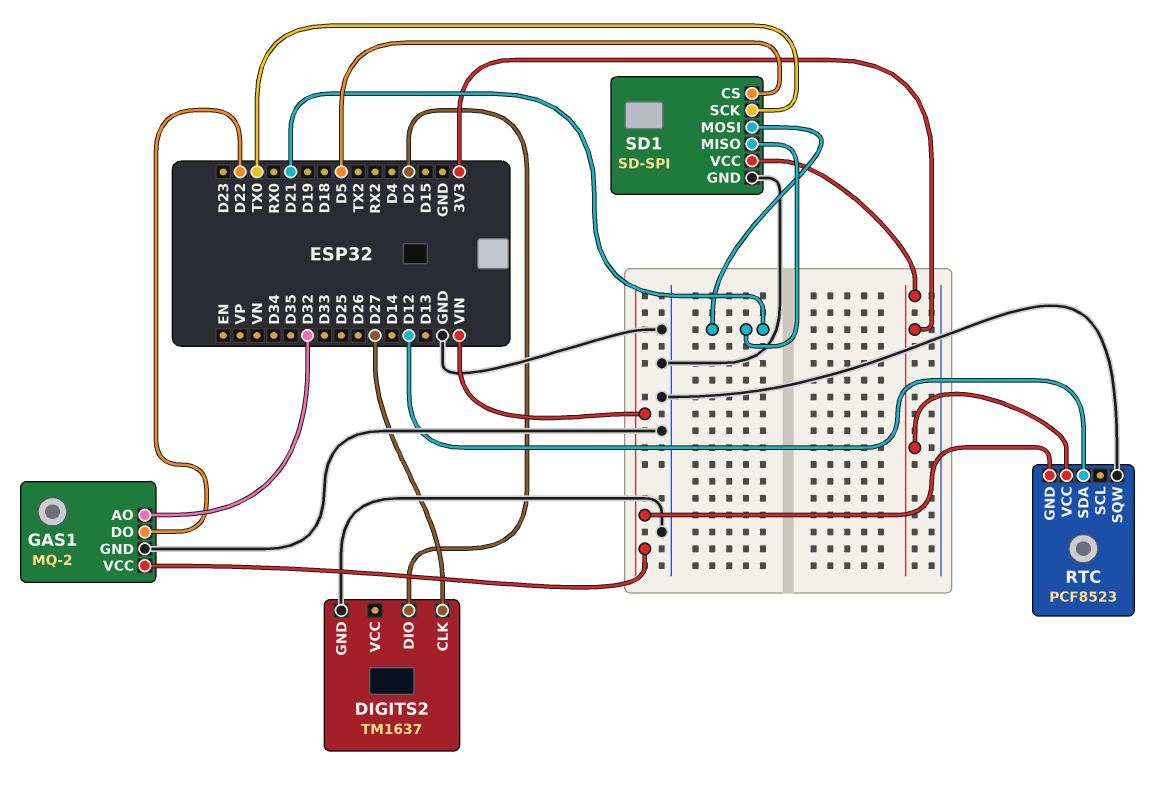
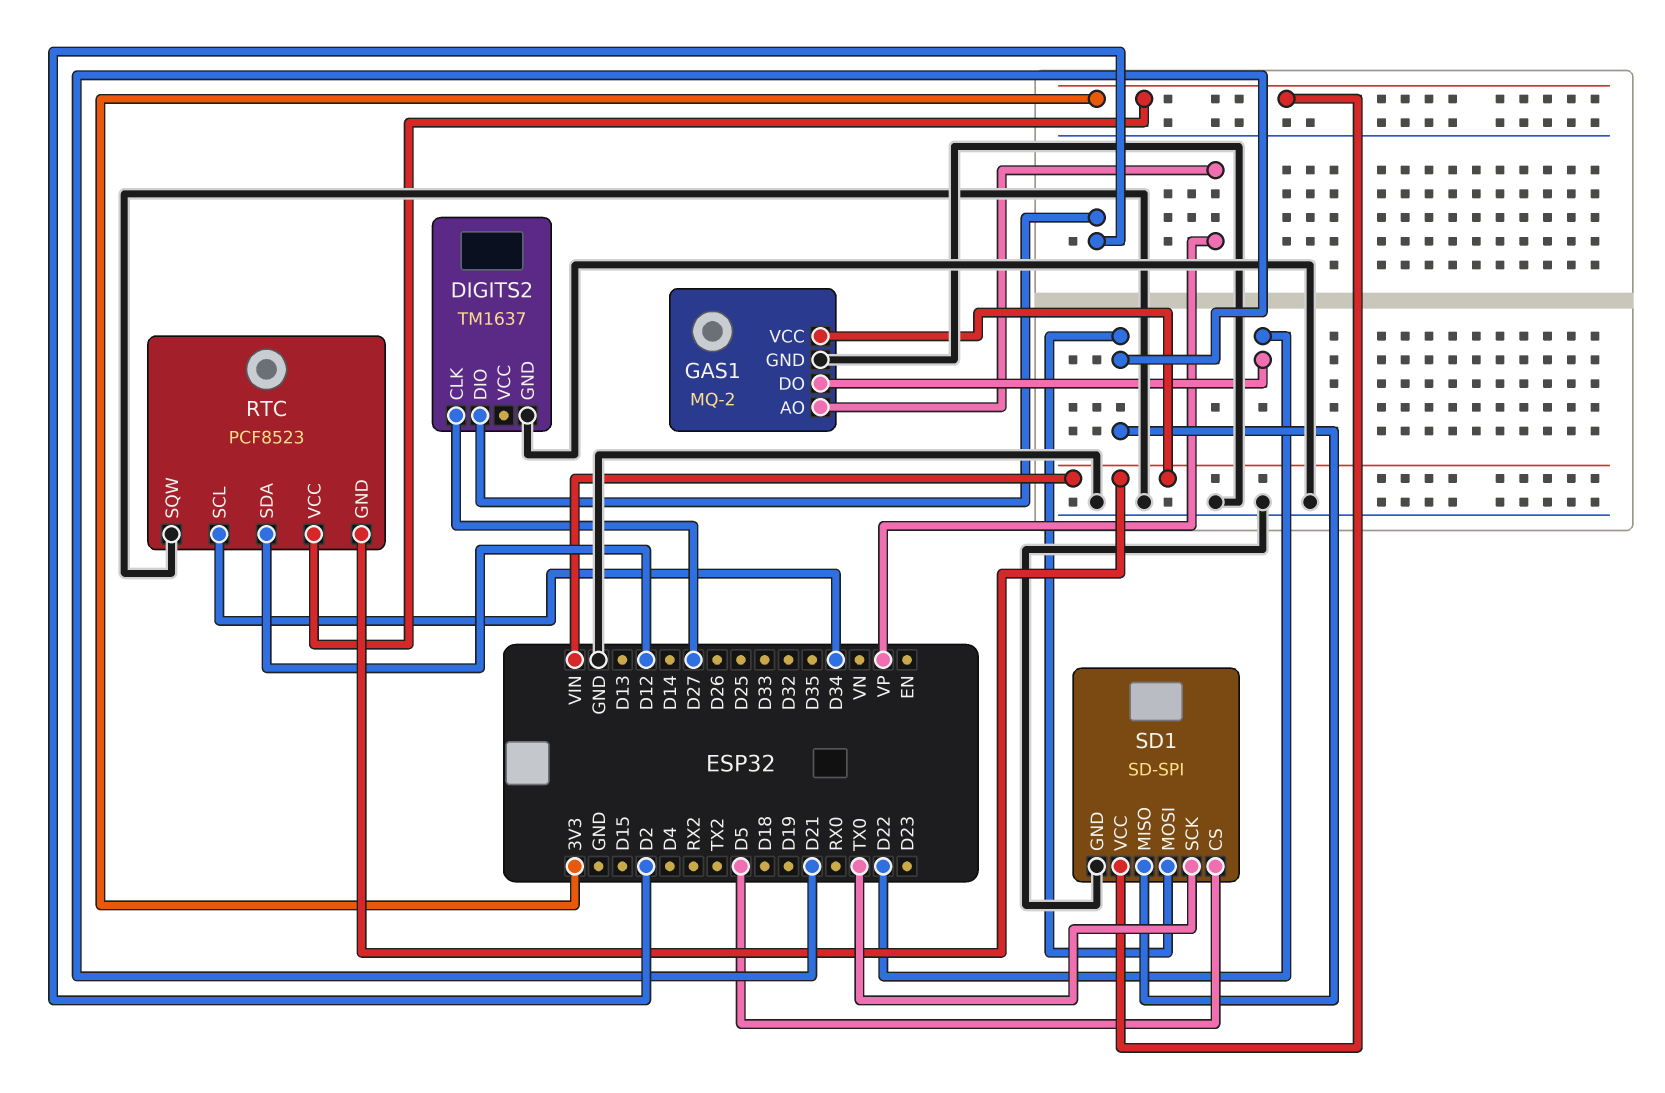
GAS1 pin AO: D32 -> VP
RTC pin SCL: none -> D34

